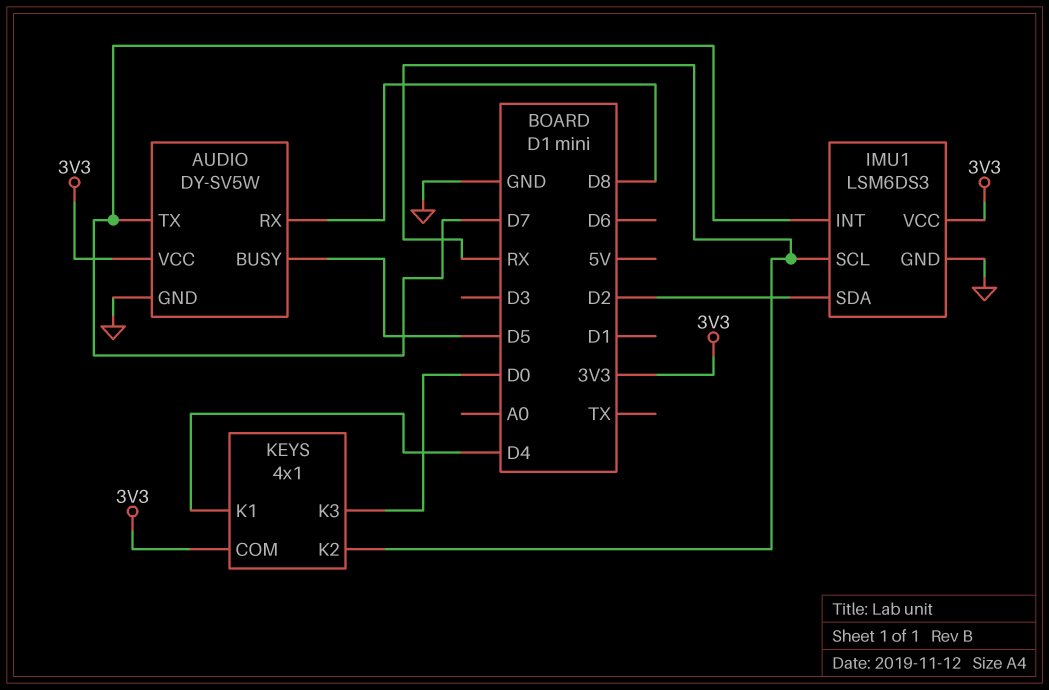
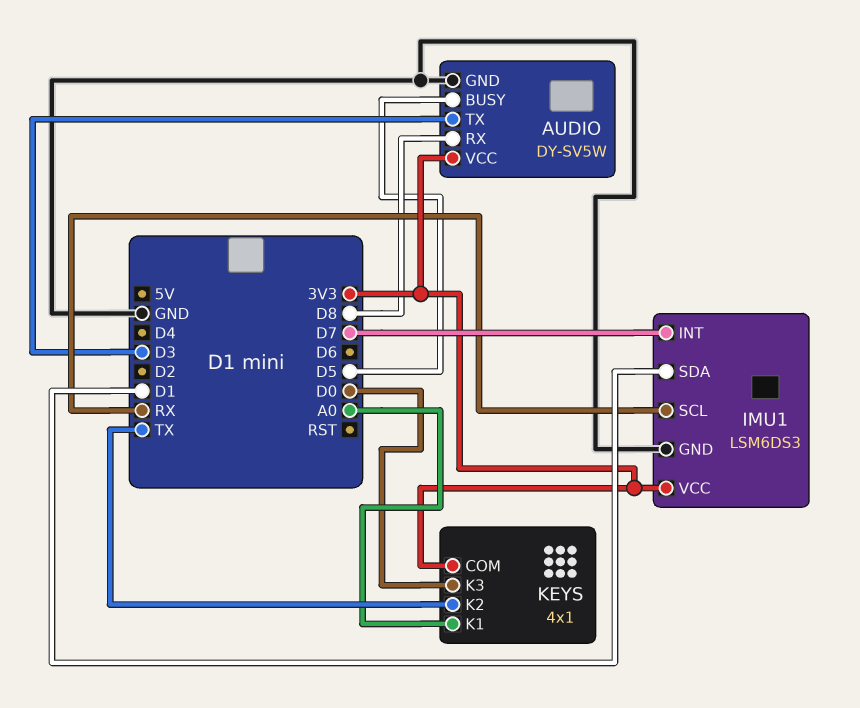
AUDIO pin TX: D7 -> D3
IMU1 pin SDA: D2 -> D1
KEYS pin K1: D4 -> A0
KEYS pin K2: RX -> TX

